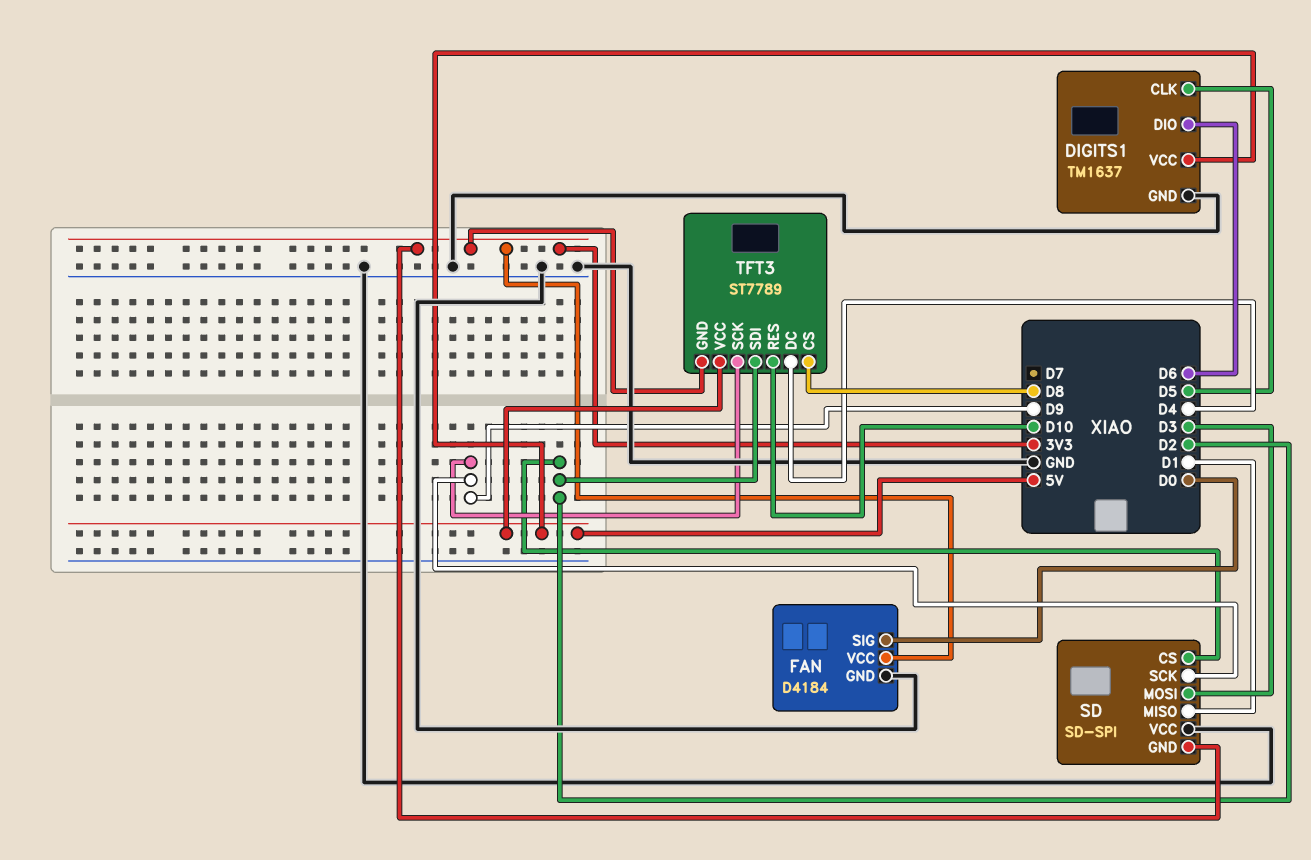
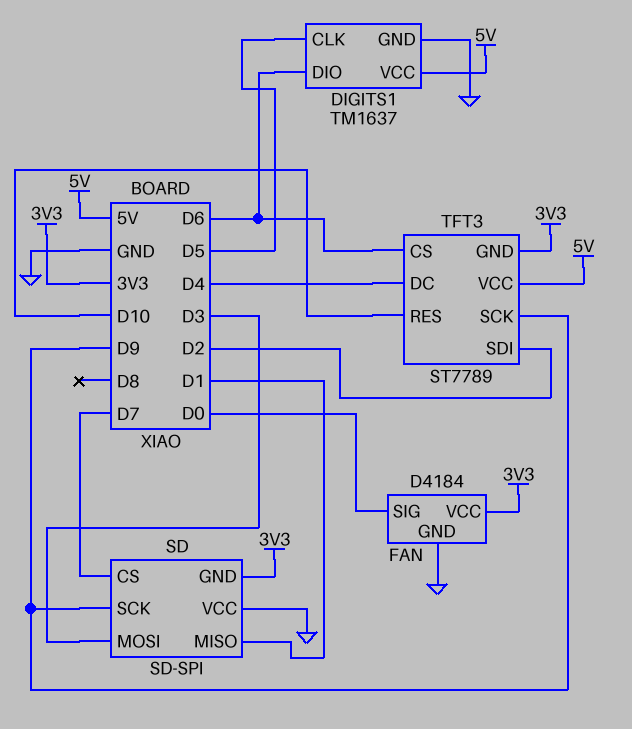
SD pin CS: D2 -> D7
TFT3 pin CS: D8 -> D6

